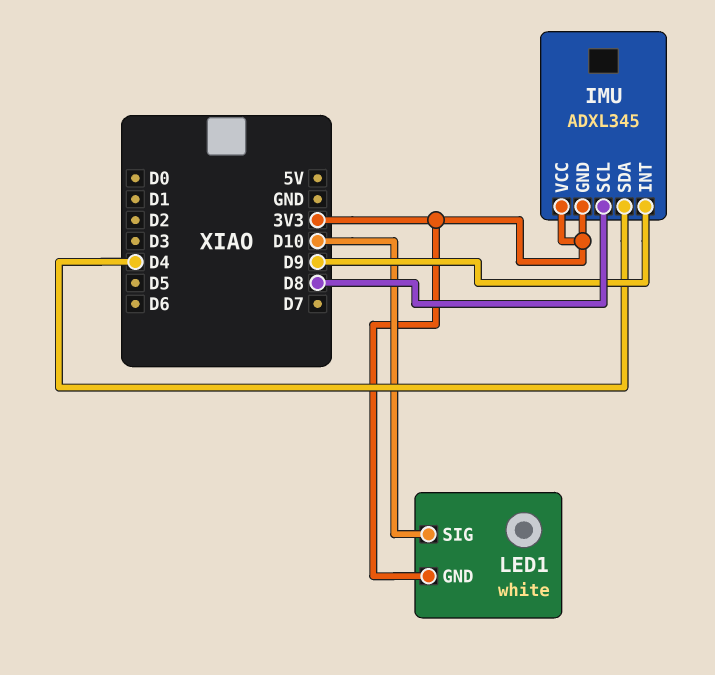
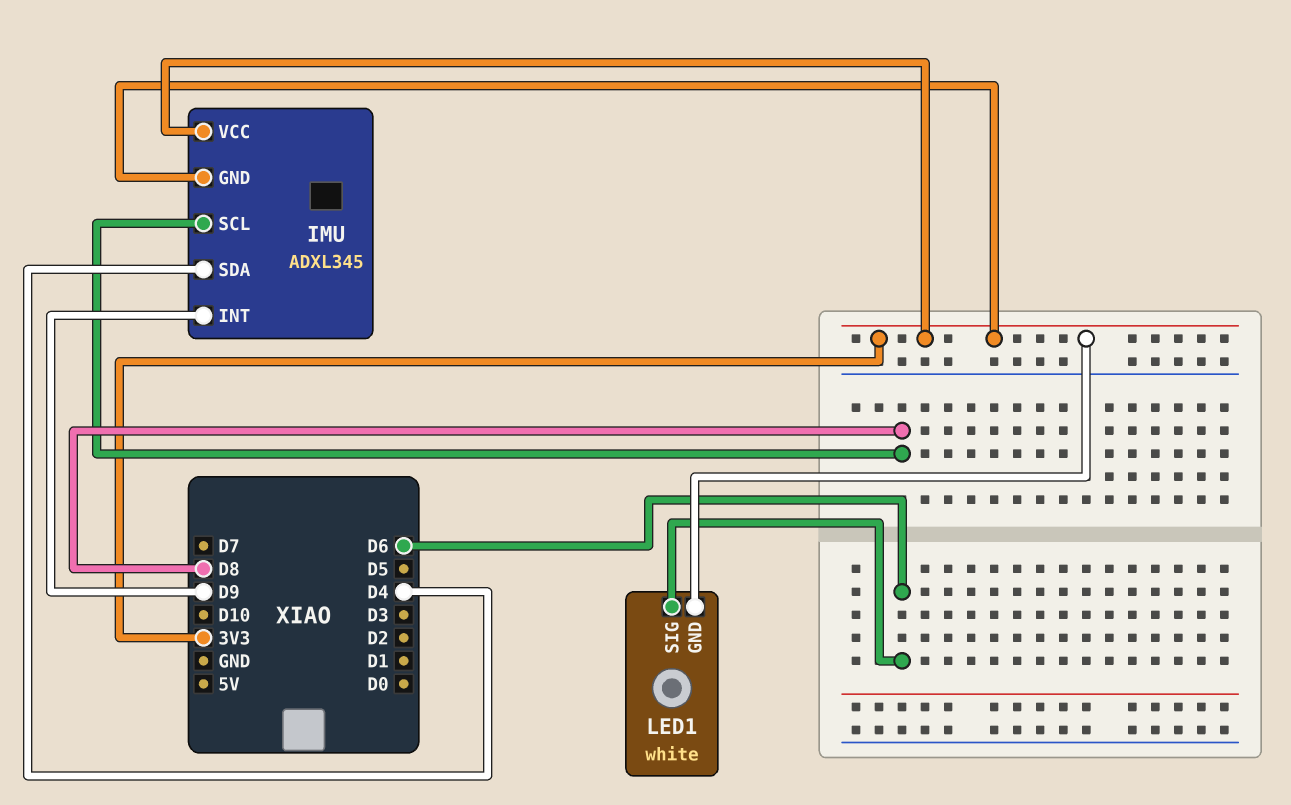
LED1 pin SIG: D10 -> D6

